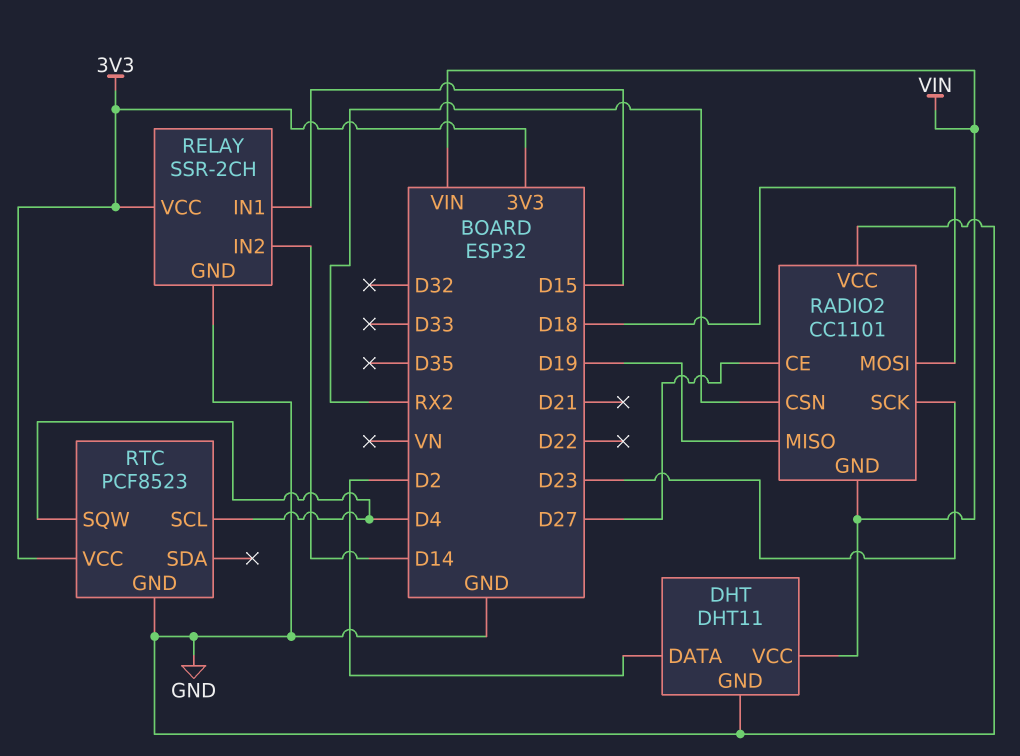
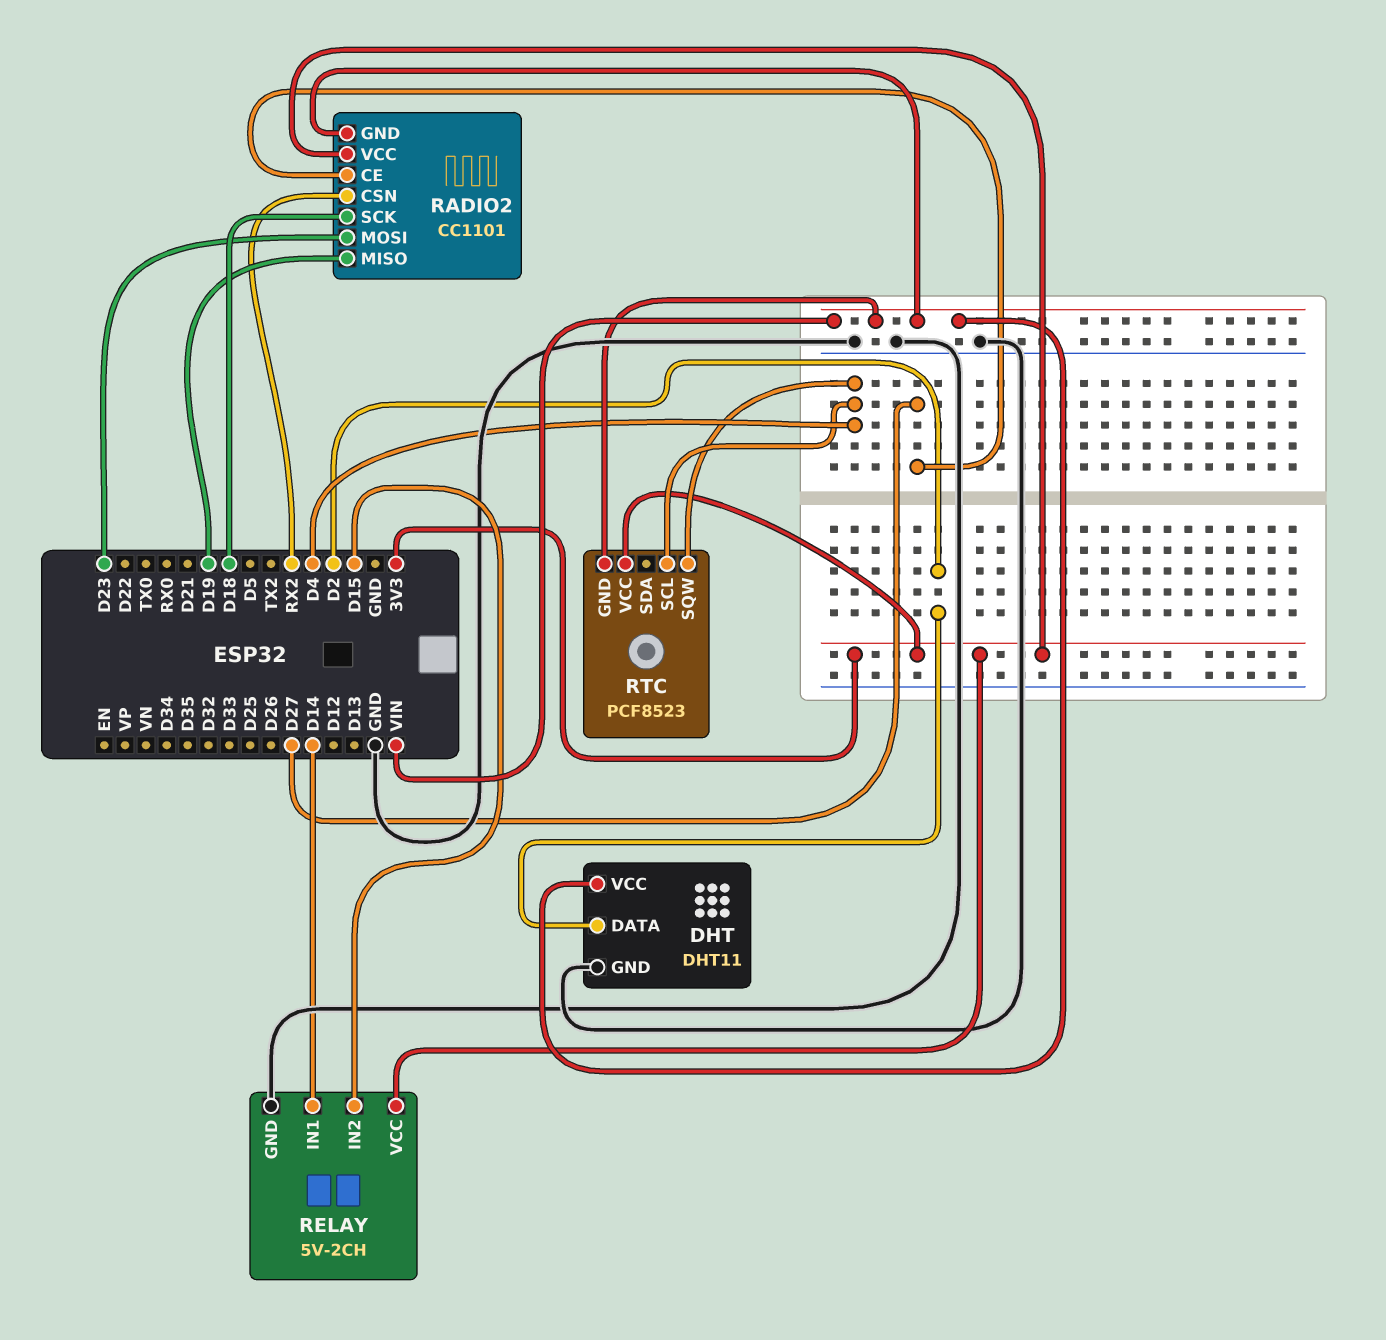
RADIO2 pin MOSI: D18 -> D23
RADIO2 pin SCK: D23 -> D18
RADIO2 pin VCC: GND -> 3V3
RELAY: SSR-2CH -> 5V-2CH
RELAY pin IN1: D15 -> D14
RELAY pin IN2: D14 -> D15
RTC pin GND: GND -> VIN

